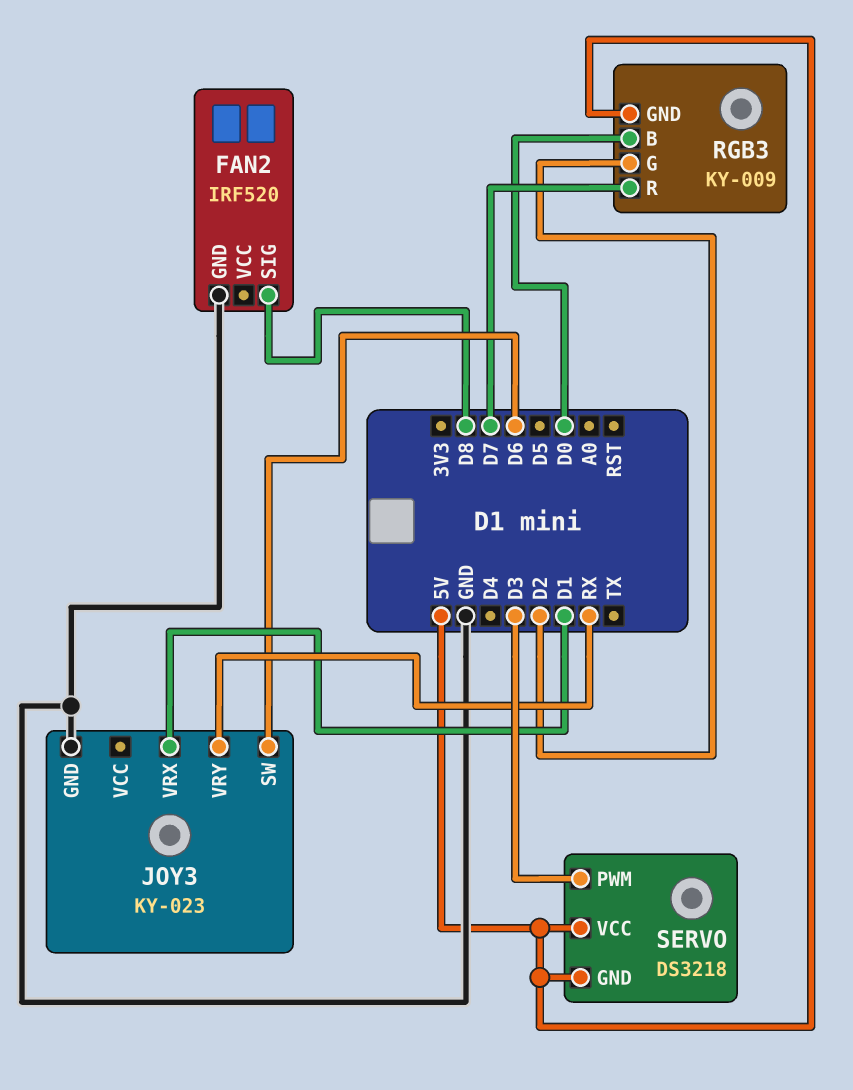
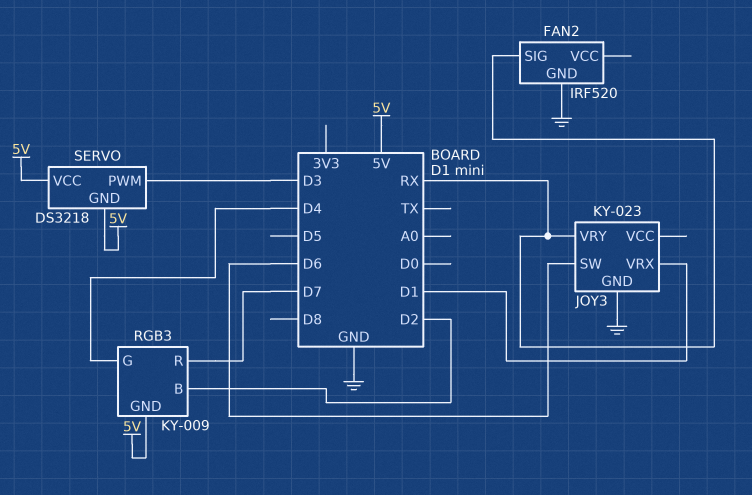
FAN2 pin SIG: D8 -> RX
RGB3 pin B: D0 -> D2
RGB3 pin G: D2 -> D4

